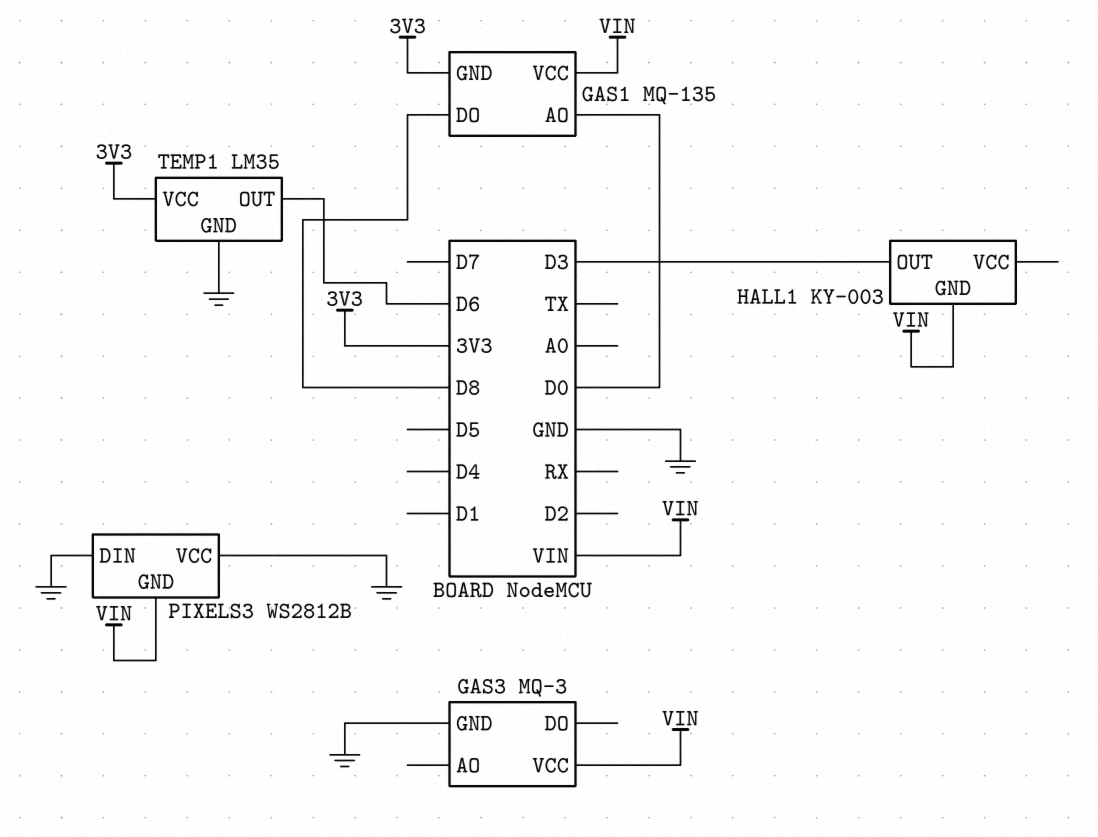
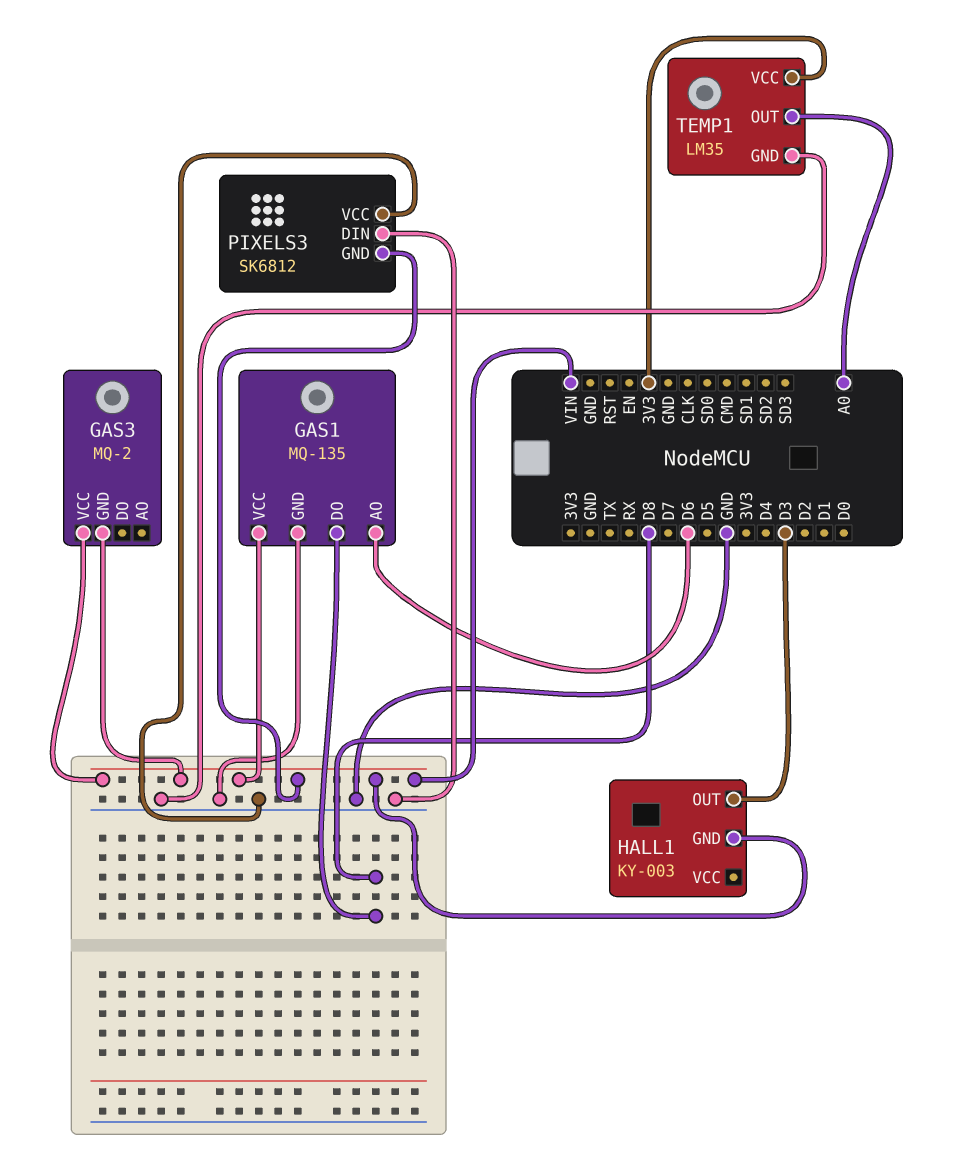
GAS1 pin AO: D0 -> D6
GAS1 pin GND: 3V3 -> GND
GAS3: MQ-3 -> MQ-2
GAS3 pin GND: GND -> VIN
PIXELS3: WS2812B -> SK6812
TEMP1 pin OUT: D6 -> A0

